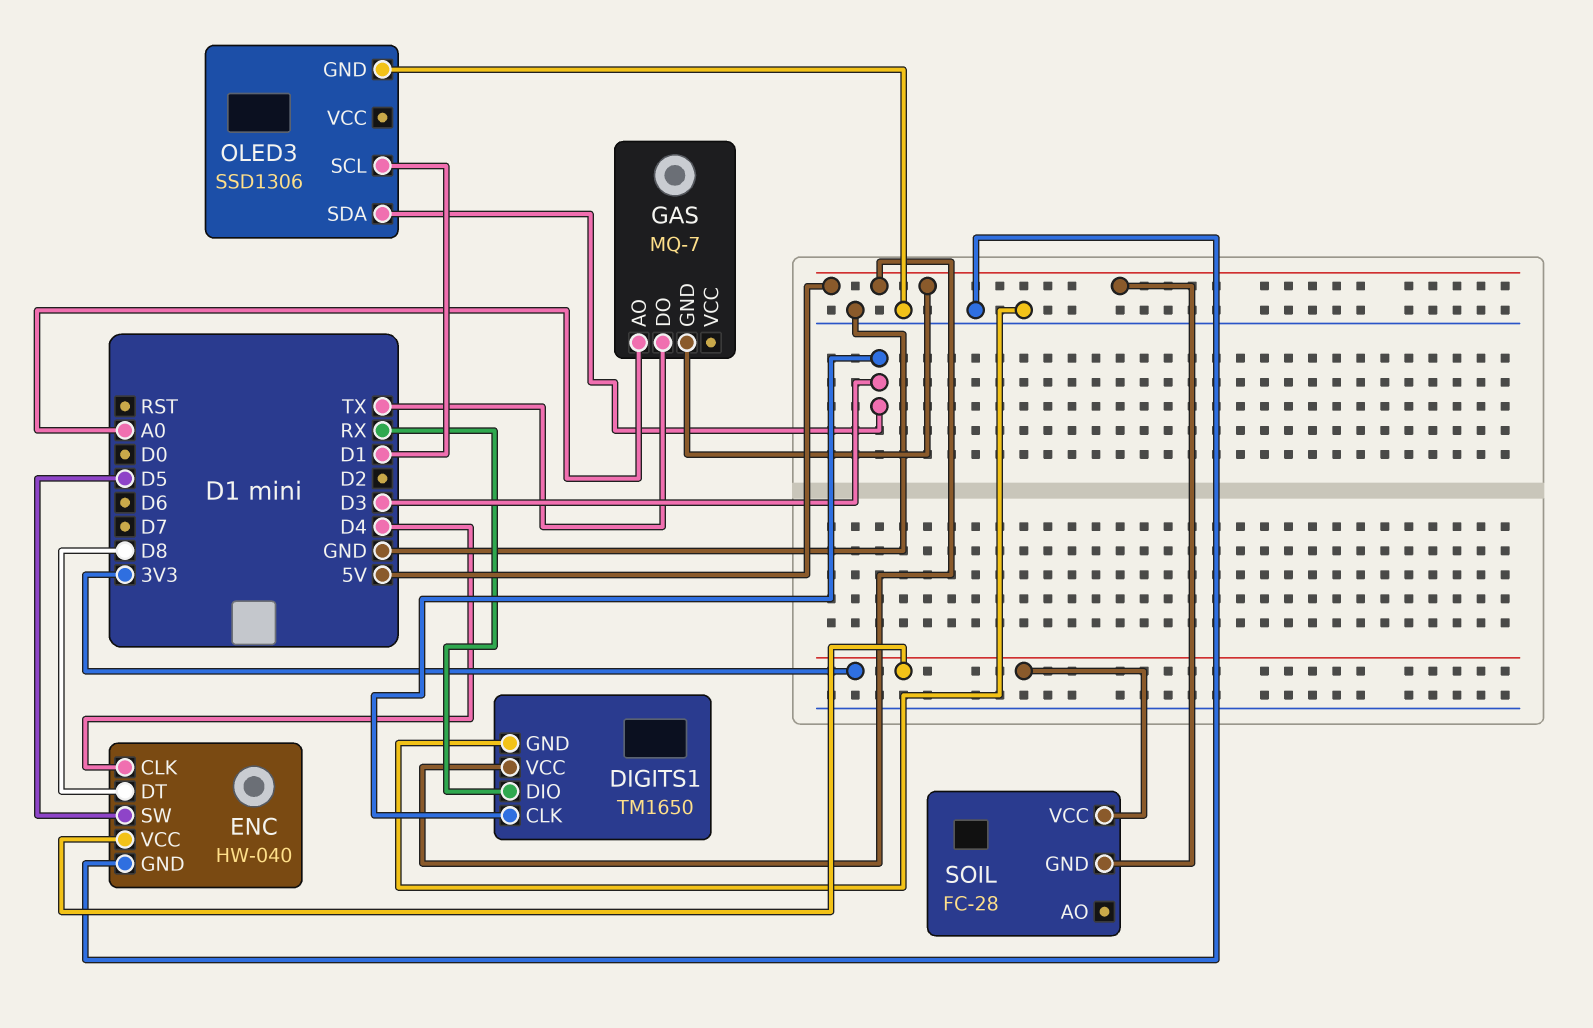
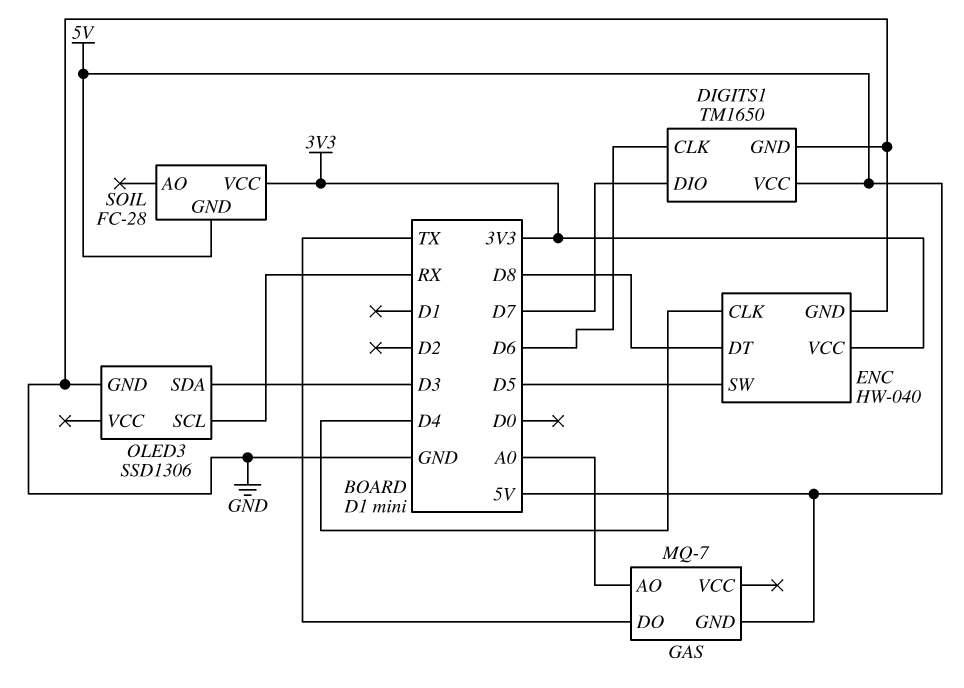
DIGITS1 pin CLK: D3 -> D6
DIGITS1 pin DIO: RX -> D7
OLED3 pin SCL: D1 -> RX

